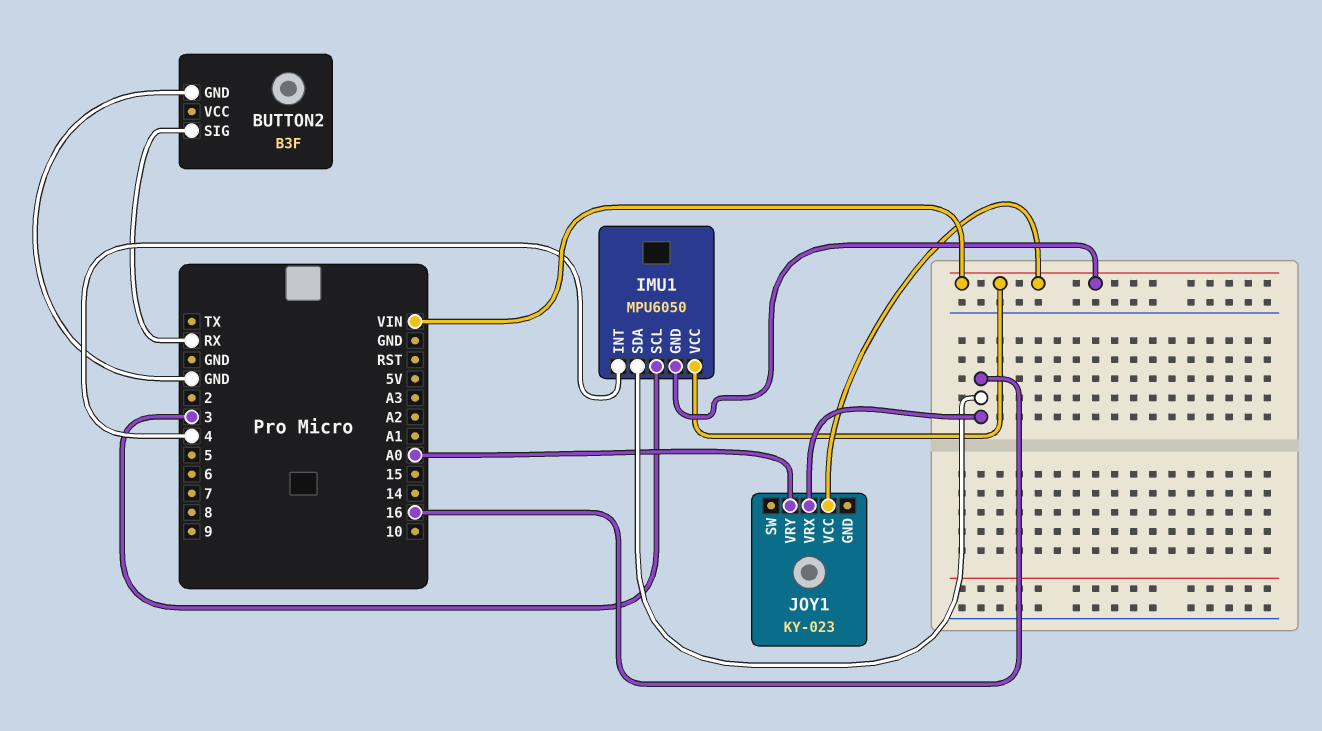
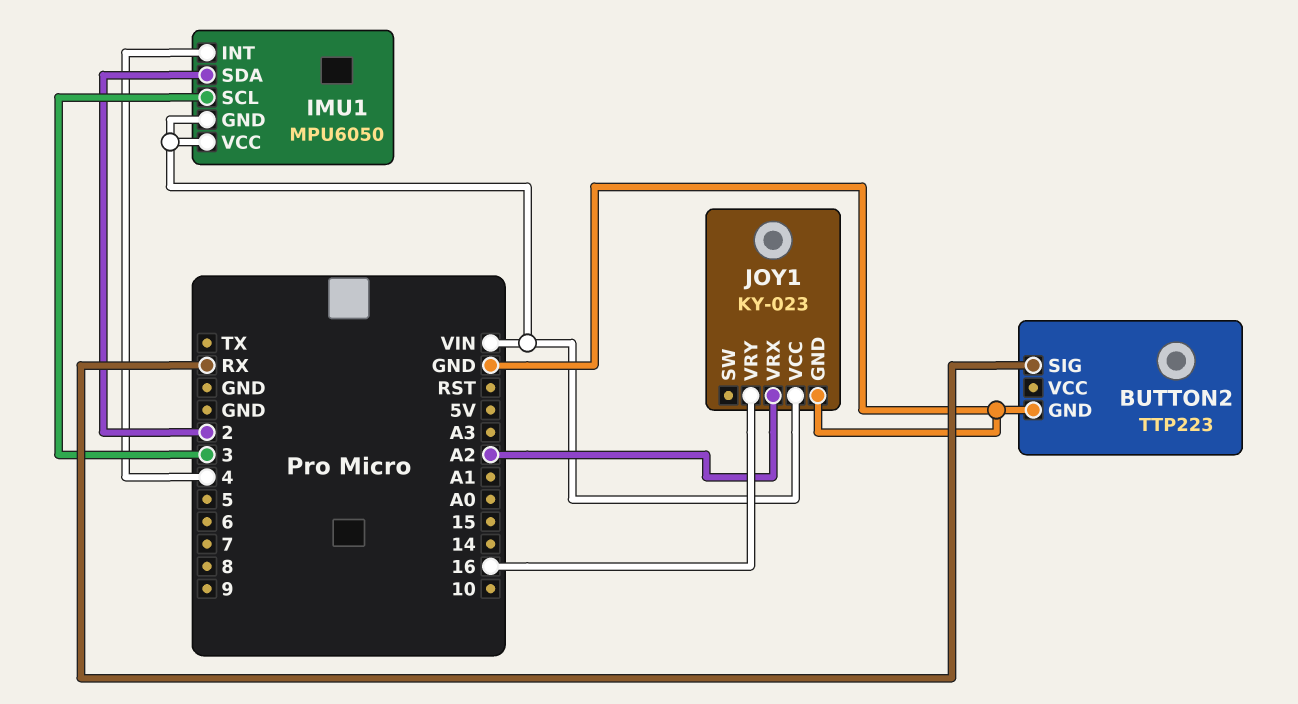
BUTTON2: B3F -> TTP223
IMU1 pin SDA: 16 -> 2
JOY1 pin GND: none -> GND
JOY1 pin VRX: 16 -> A2
JOY1 pin VRY: A0 -> 16

